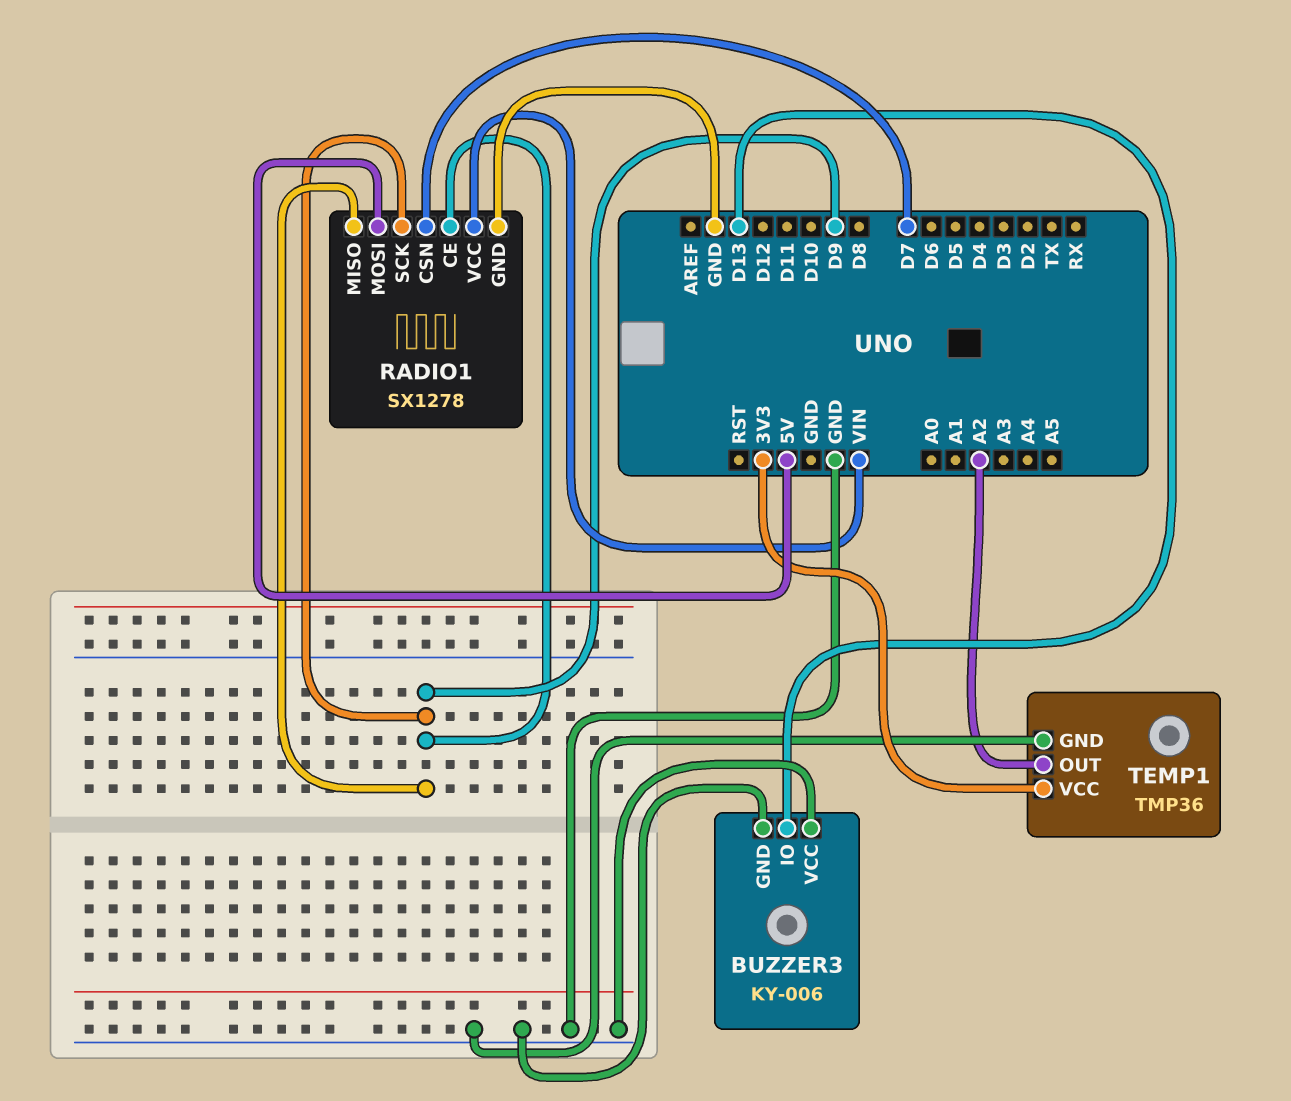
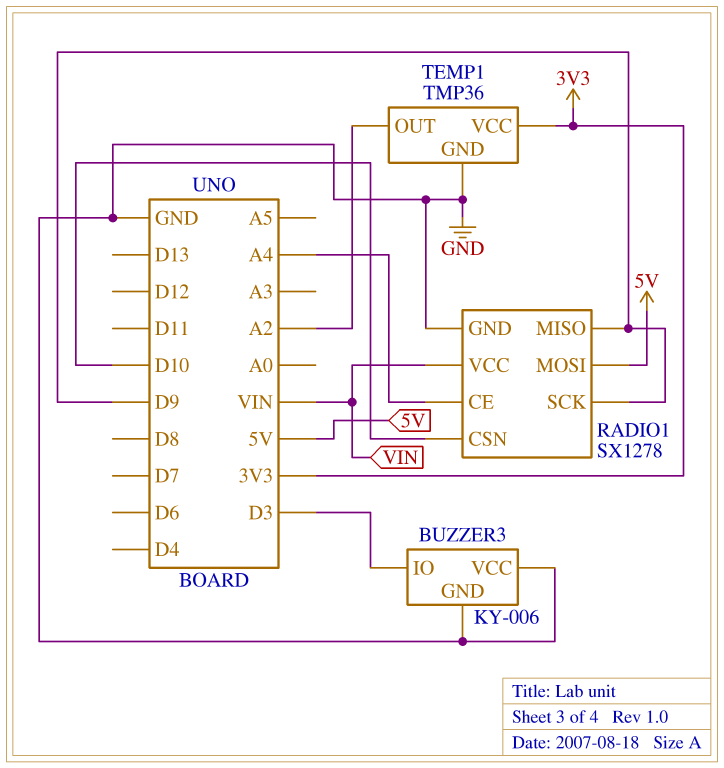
BUZZER3 pin IO: D13 -> D3
RADIO1 pin CE: D9 -> A4
RADIO1 pin CSN: D7 -> D10

